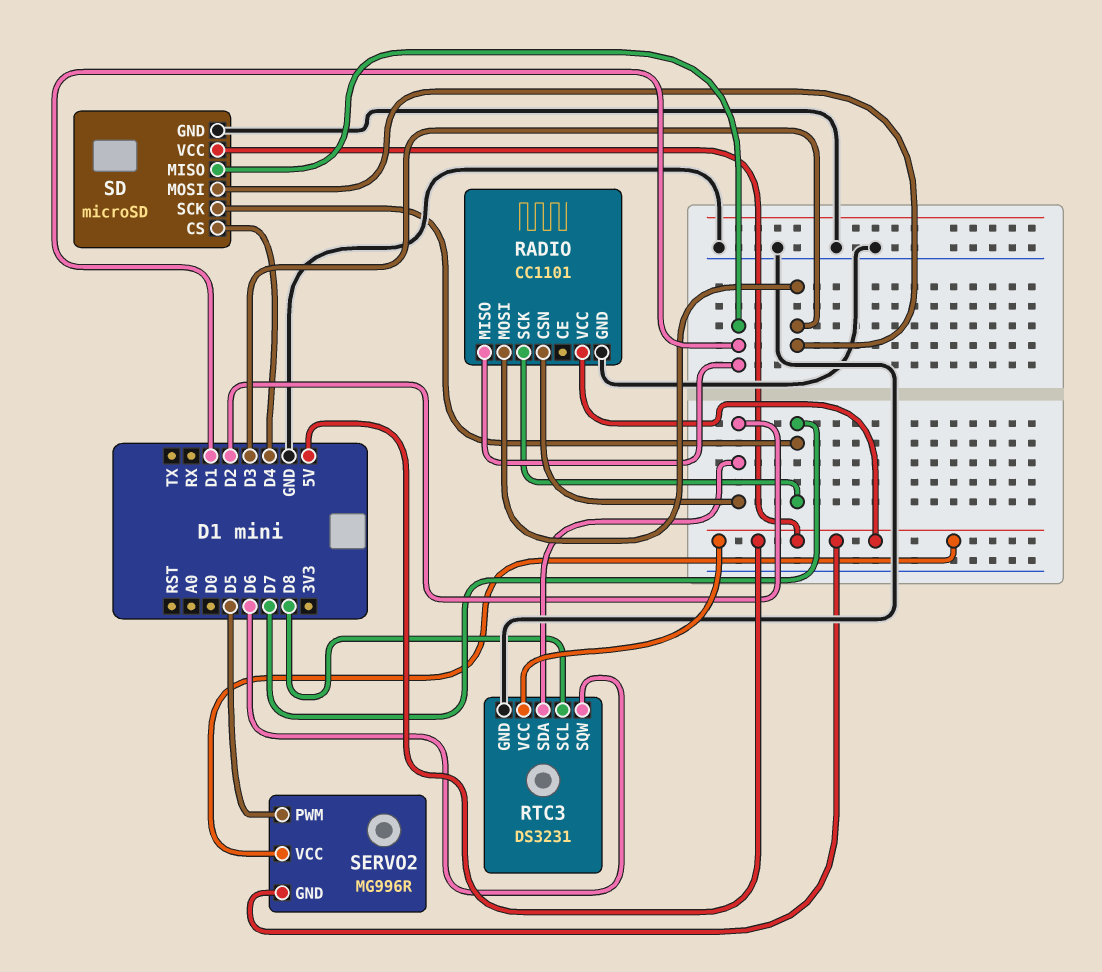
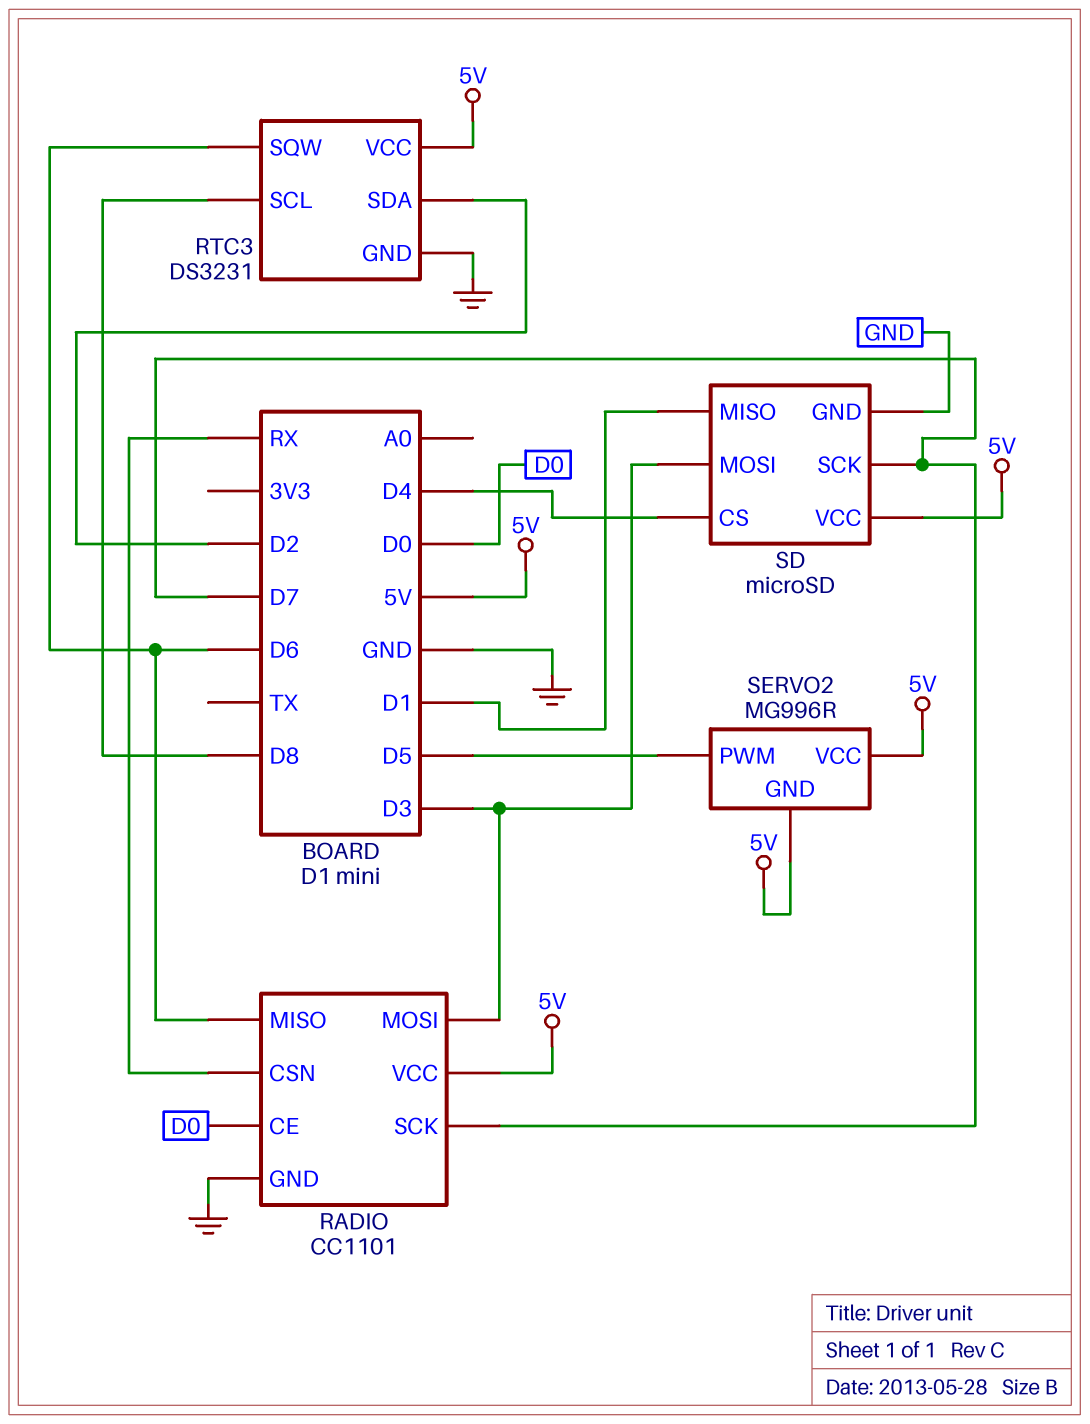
RADIO pin CE: none -> D0
RADIO pin CSN: D2 -> RX
RADIO pin MISO: D1 -> D6

